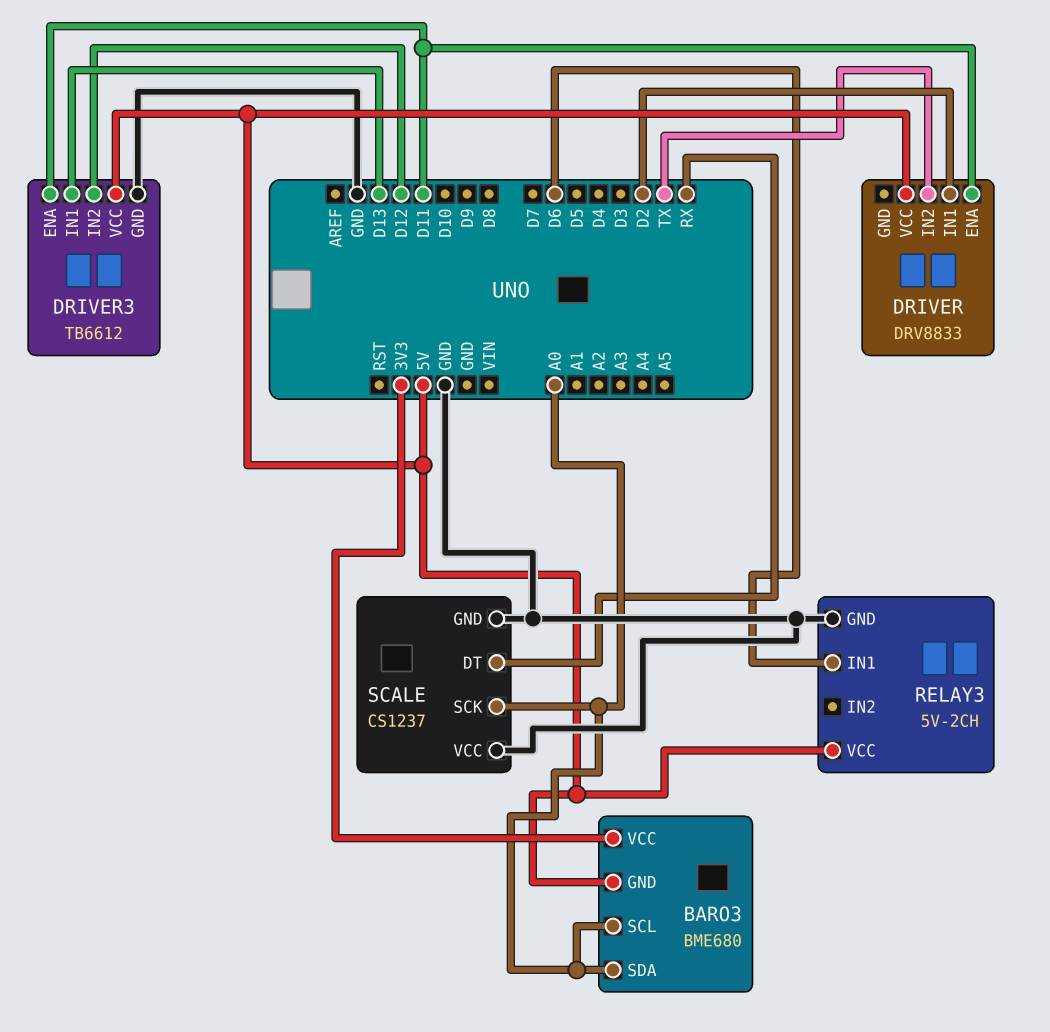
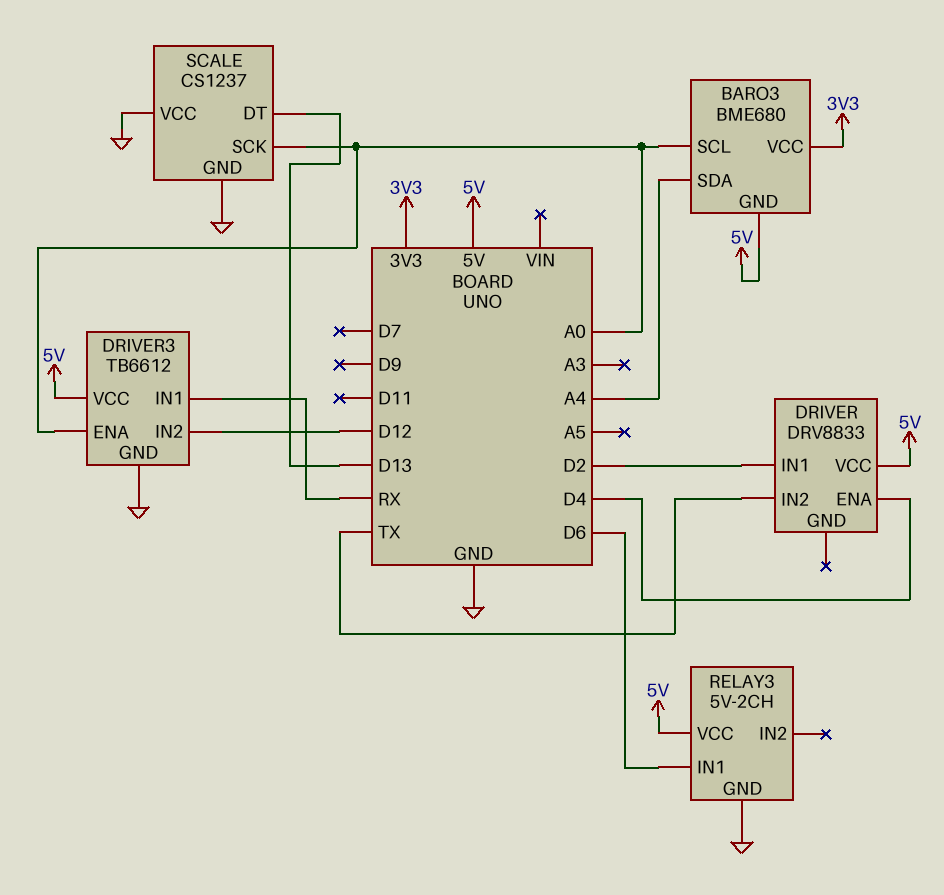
BARO3 pin SDA: A0 -> A4
DRIVER pin ENA: D11 -> D4
DRIVER3 pin ENA: D11 -> A0
DRIVER3 pin IN1: D13 -> RX
SCALE pin DT: RX -> D13

